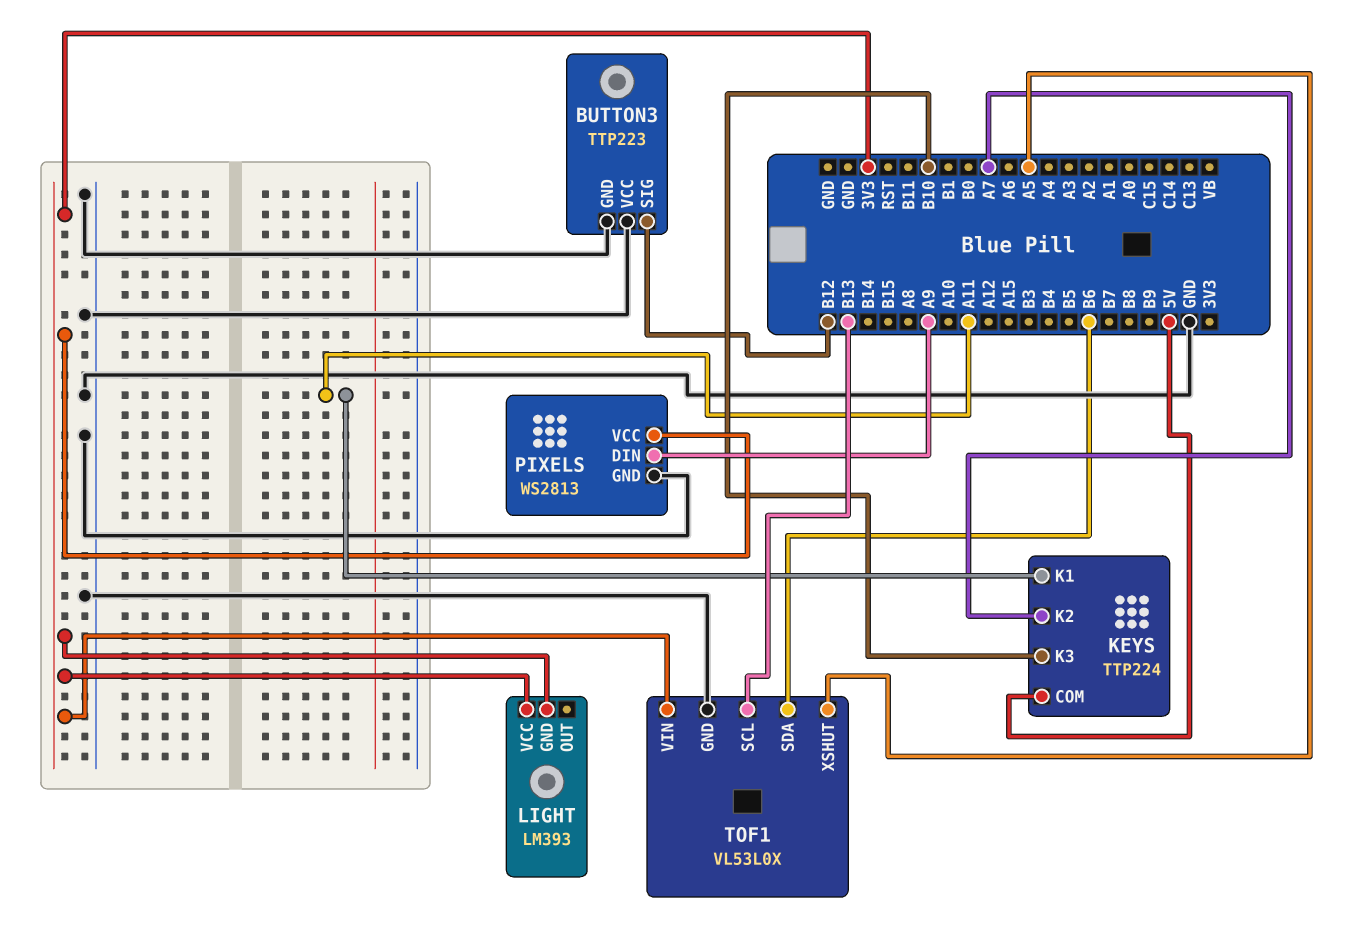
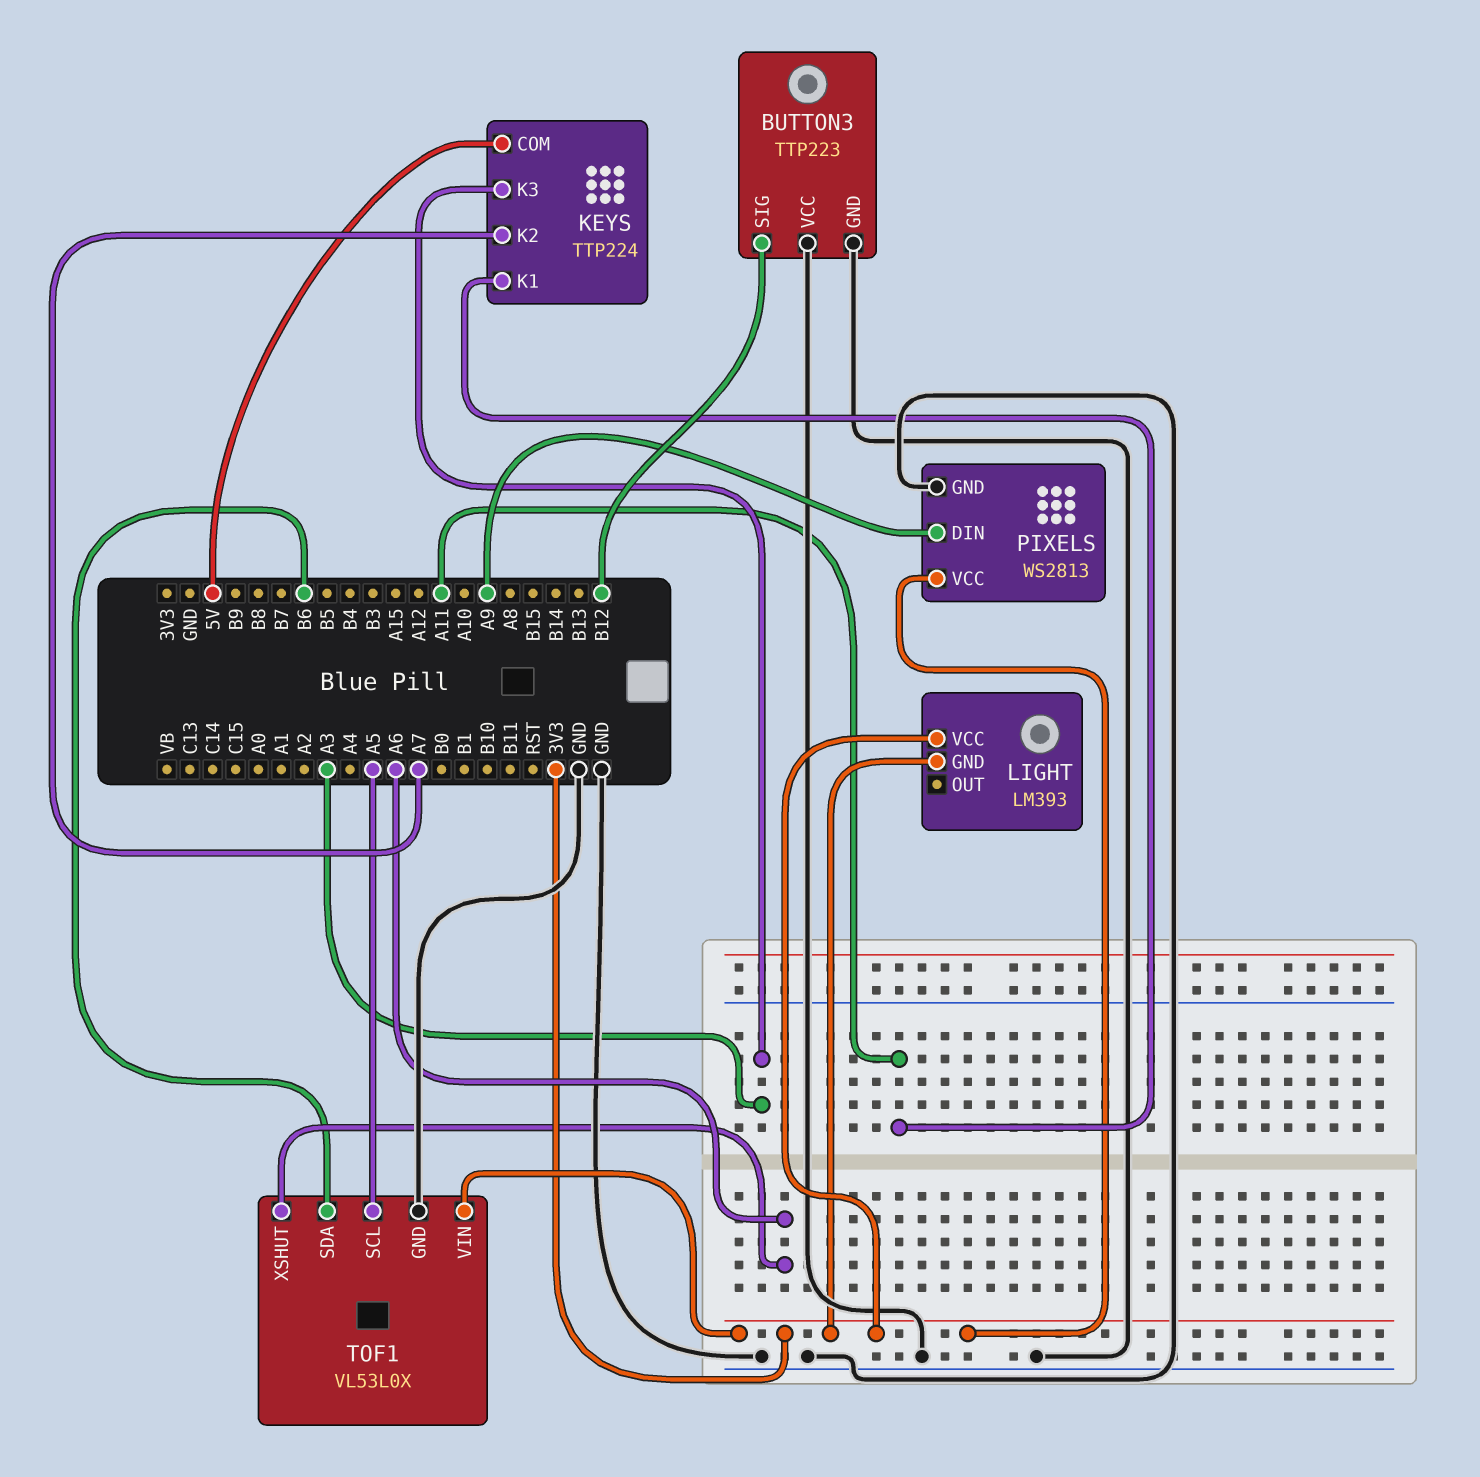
KEYS pin K3: B10 -> A3
TOF1 pin SCL: B13 -> A5
TOF1 pin XSHUT: A5 -> A6

